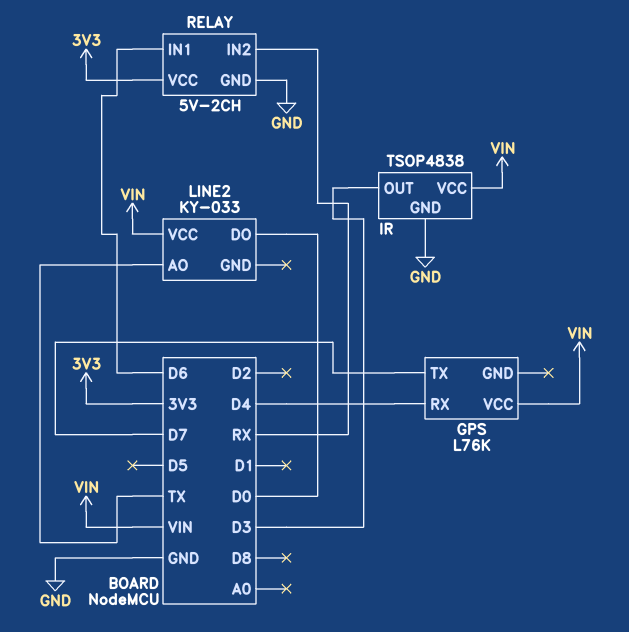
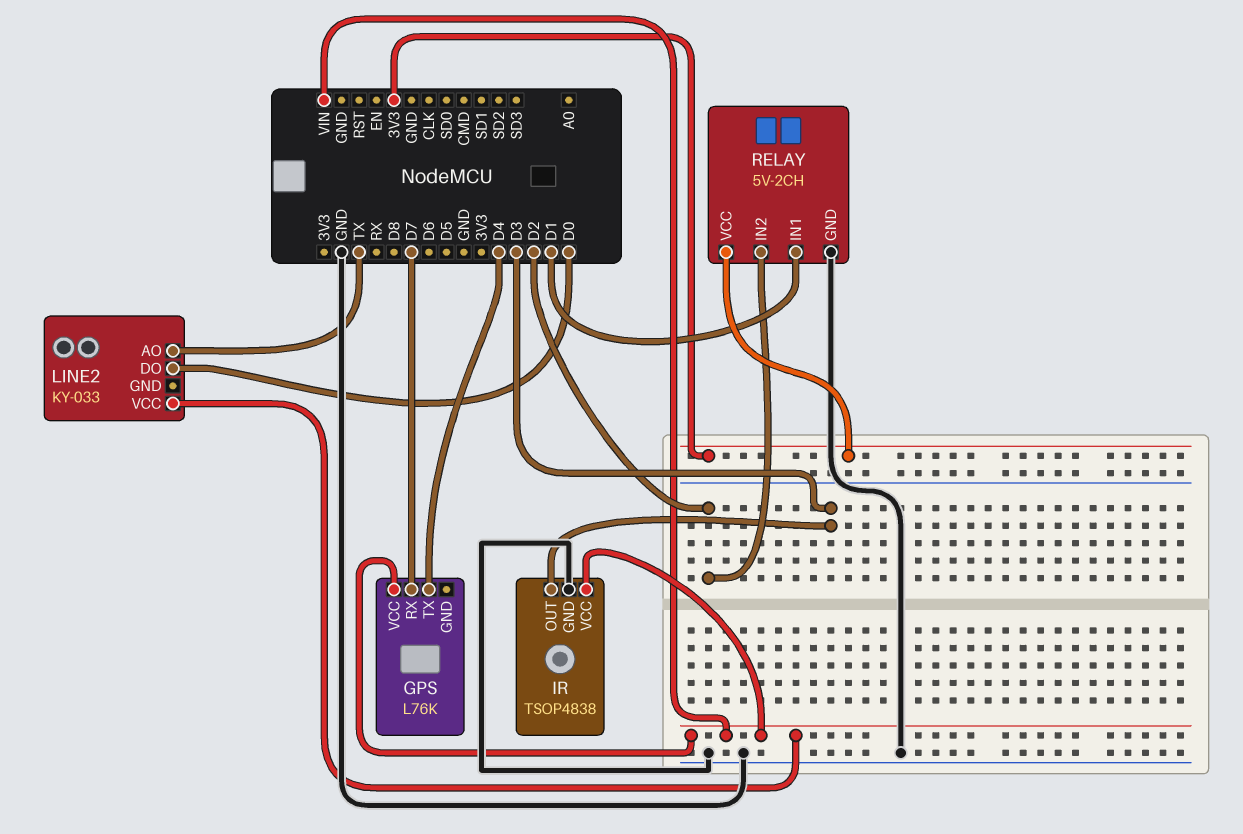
GPS pin RX: D4 -> D7
GPS pin TX: D7 -> D4
RELAY pin IN1: D6 -> D1
RELAY pin IN2: RX -> D2

